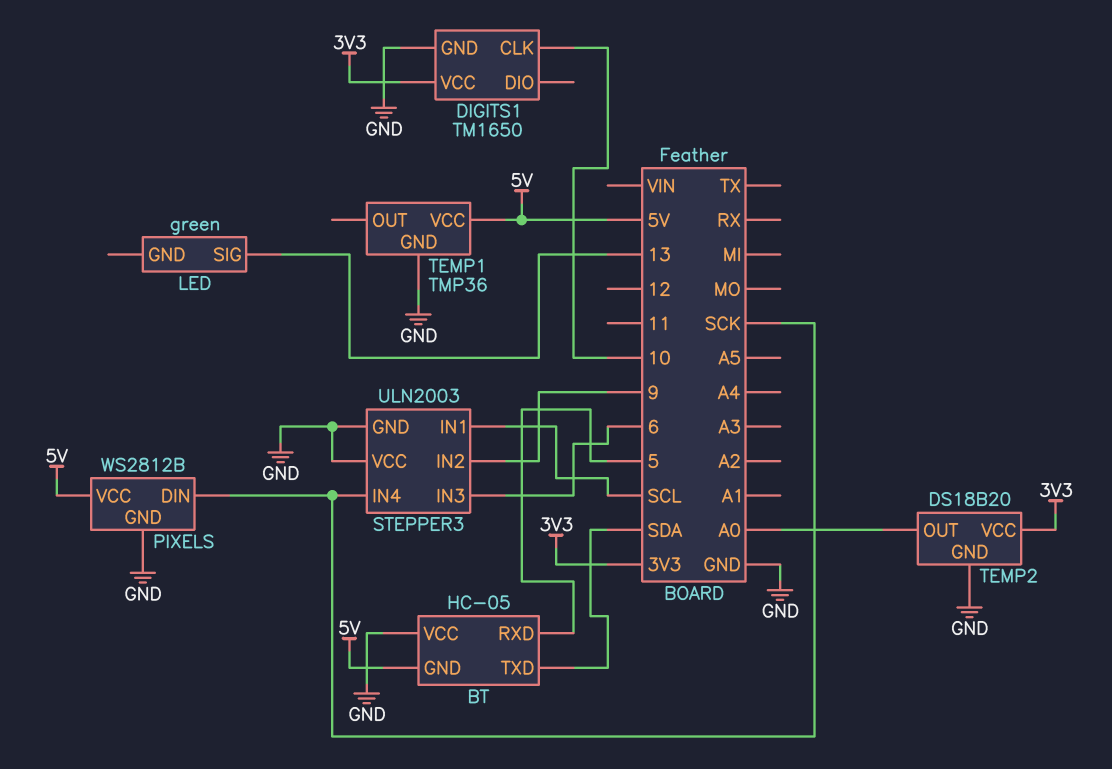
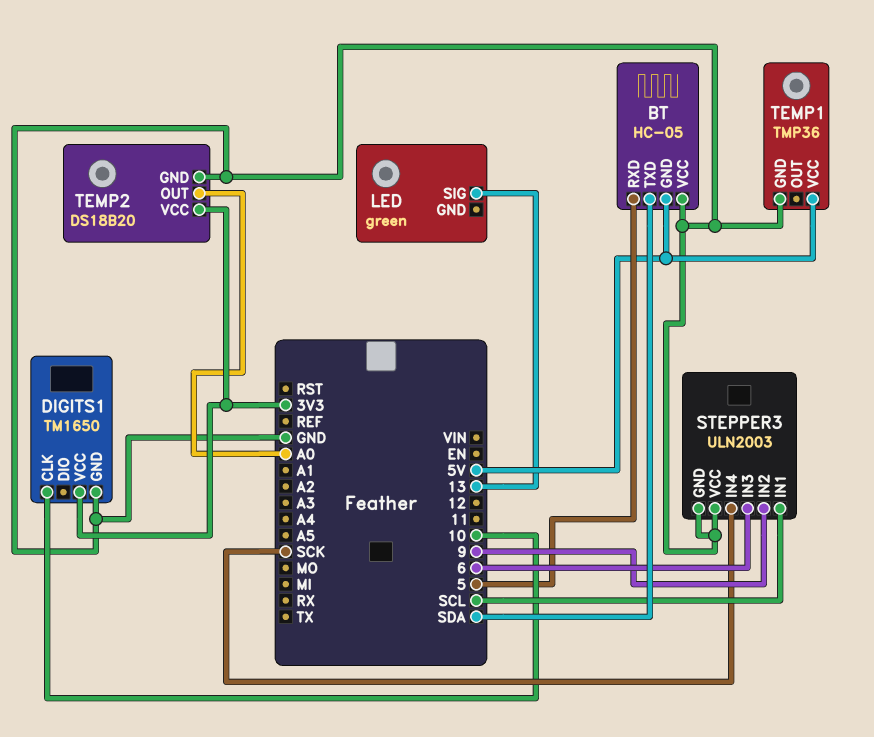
PIXELS: WS2812B -> none
PIXELS pin DIN: SCK -> none
PIXELS pin GND: GND -> none
PIXELS pin VCC: 5V -> none

